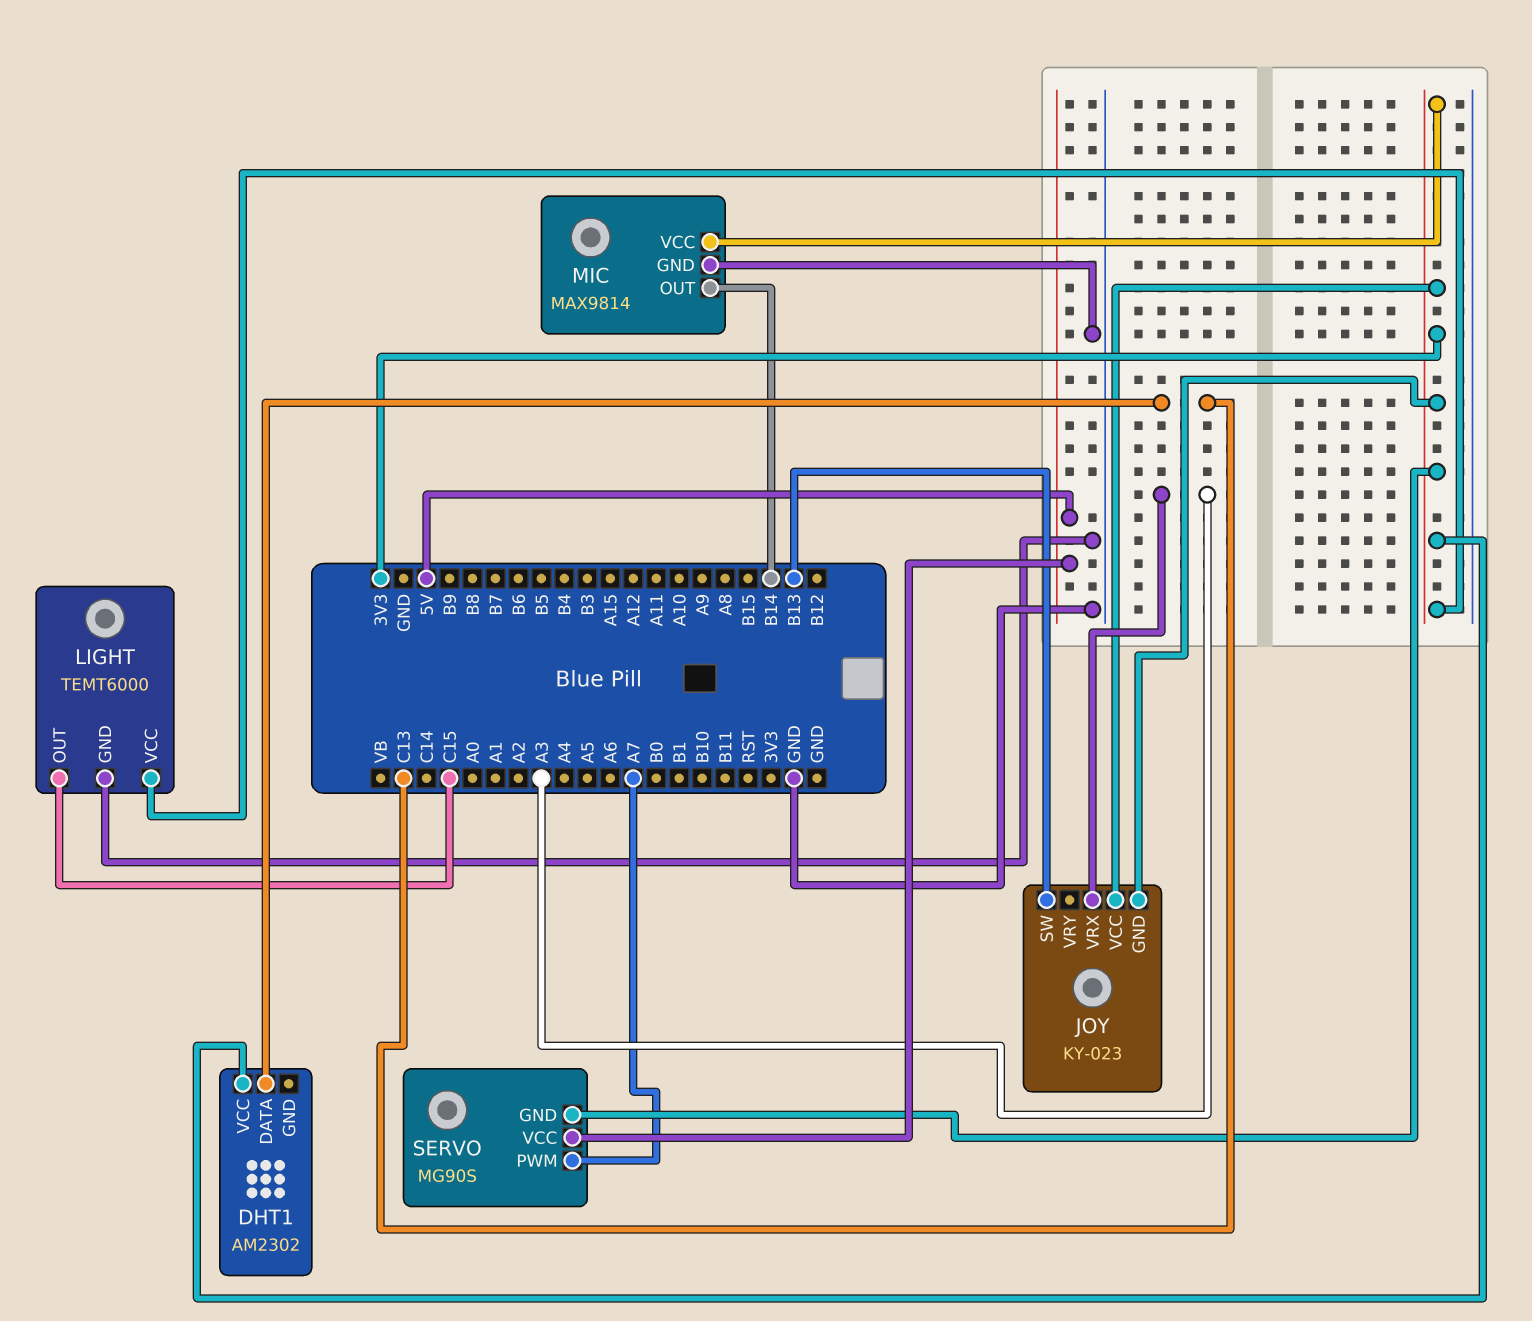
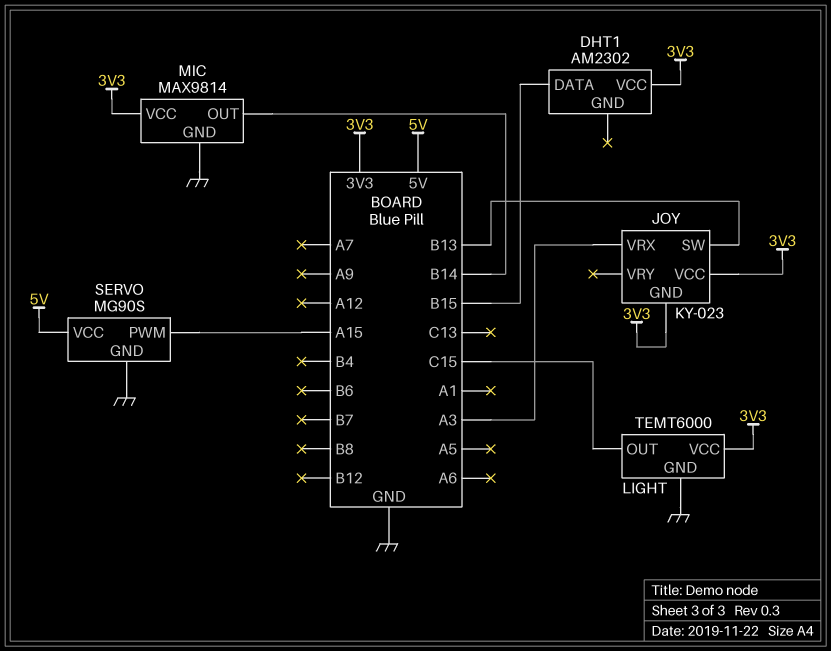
DHT1 pin DATA: C13 -> B15
SERVO pin GND: 3V3 -> GND
SERVO pin PWM: A7 -> A15

